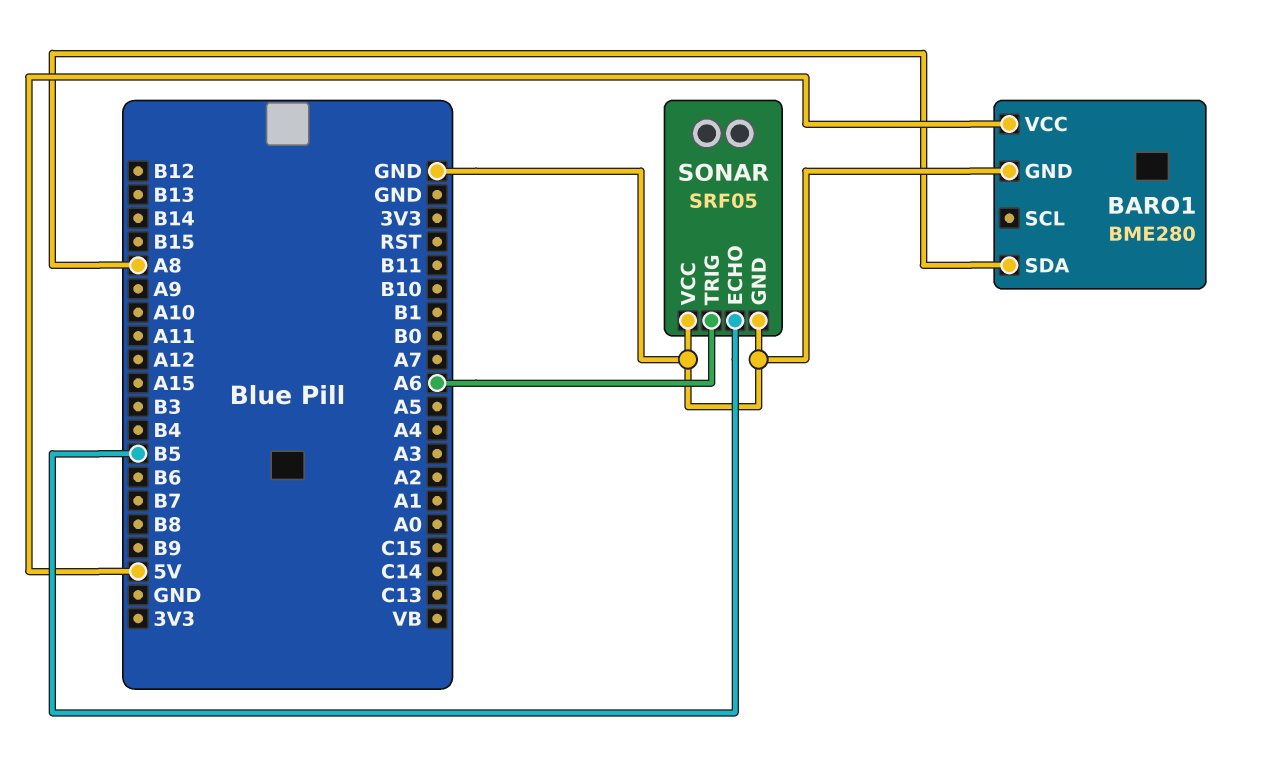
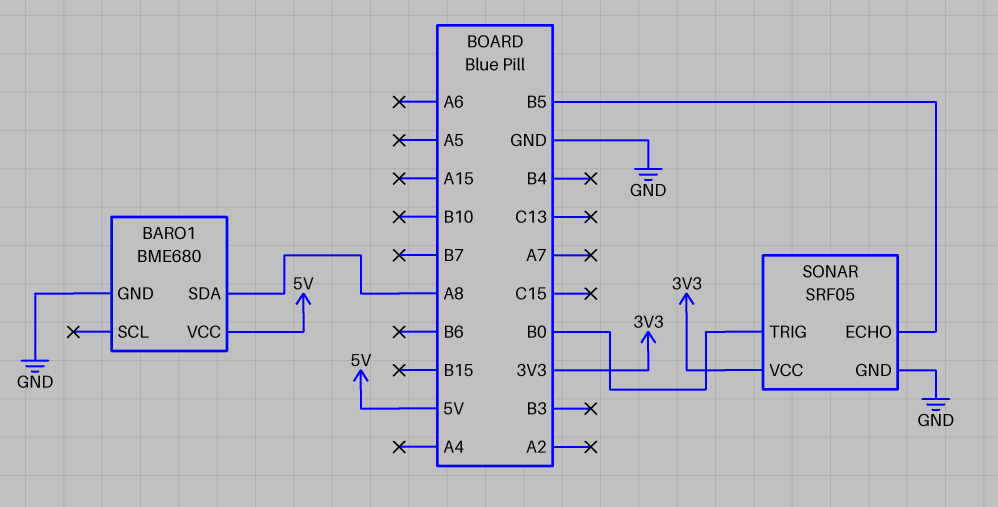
BARO1: BME280 -> BME680
SONAR pin TRIG: A6 -> B0
SONAR pin VCC: GND -> 3V3

